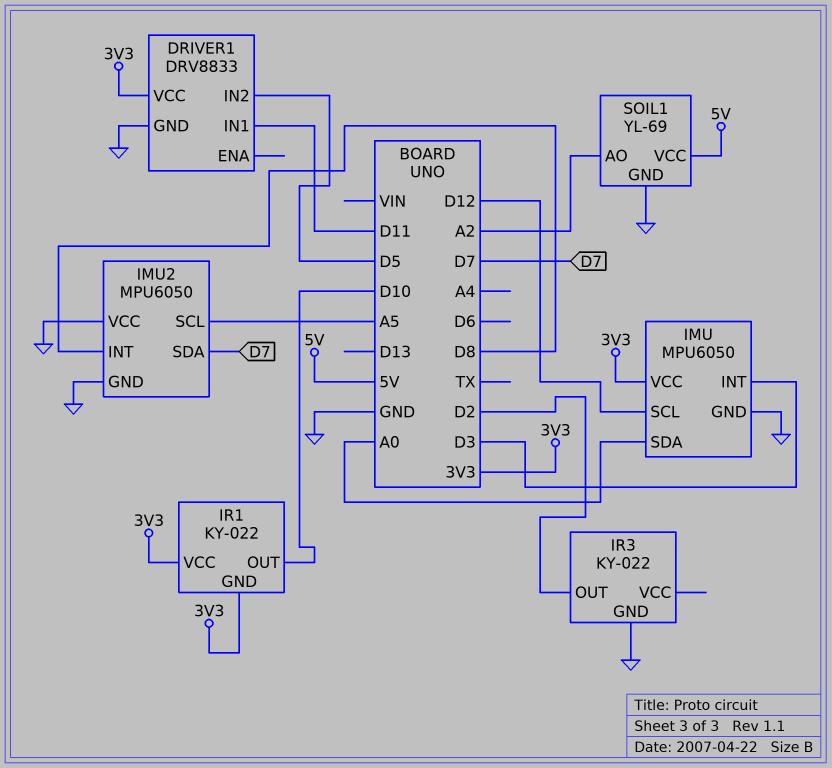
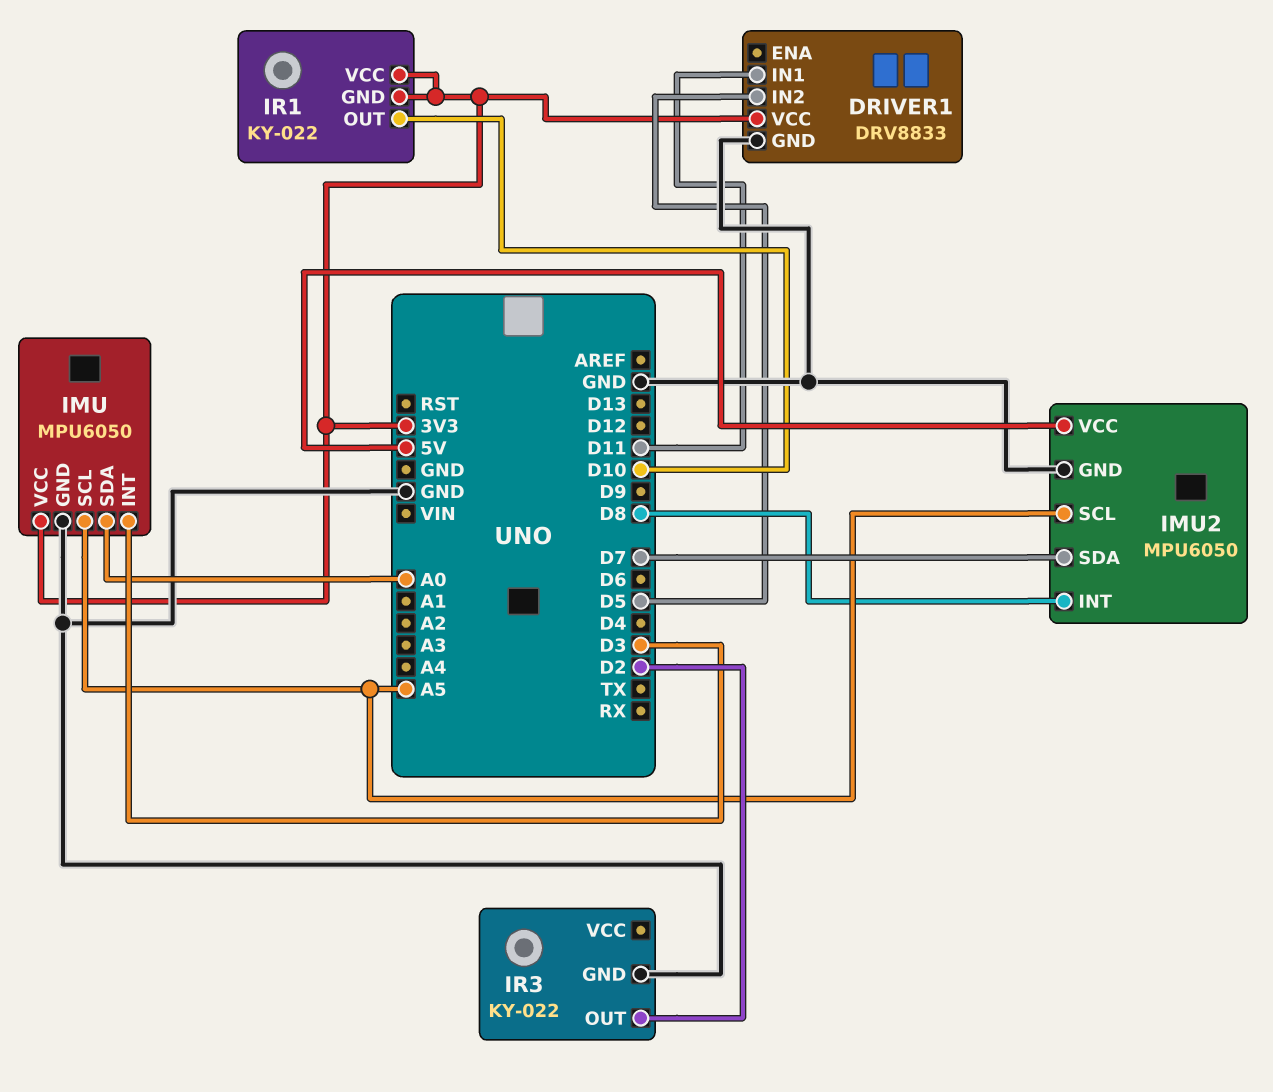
IMU pin SCL: D12 -> A5
IMU2 pin VCC: GND -> 5V
SOIL1: YL-69 -> none
SOIL1 pin AO: A2 -> none
SOIL1 pin GND: GND -> none
SOIL1 pin VCC: 5V -> none

